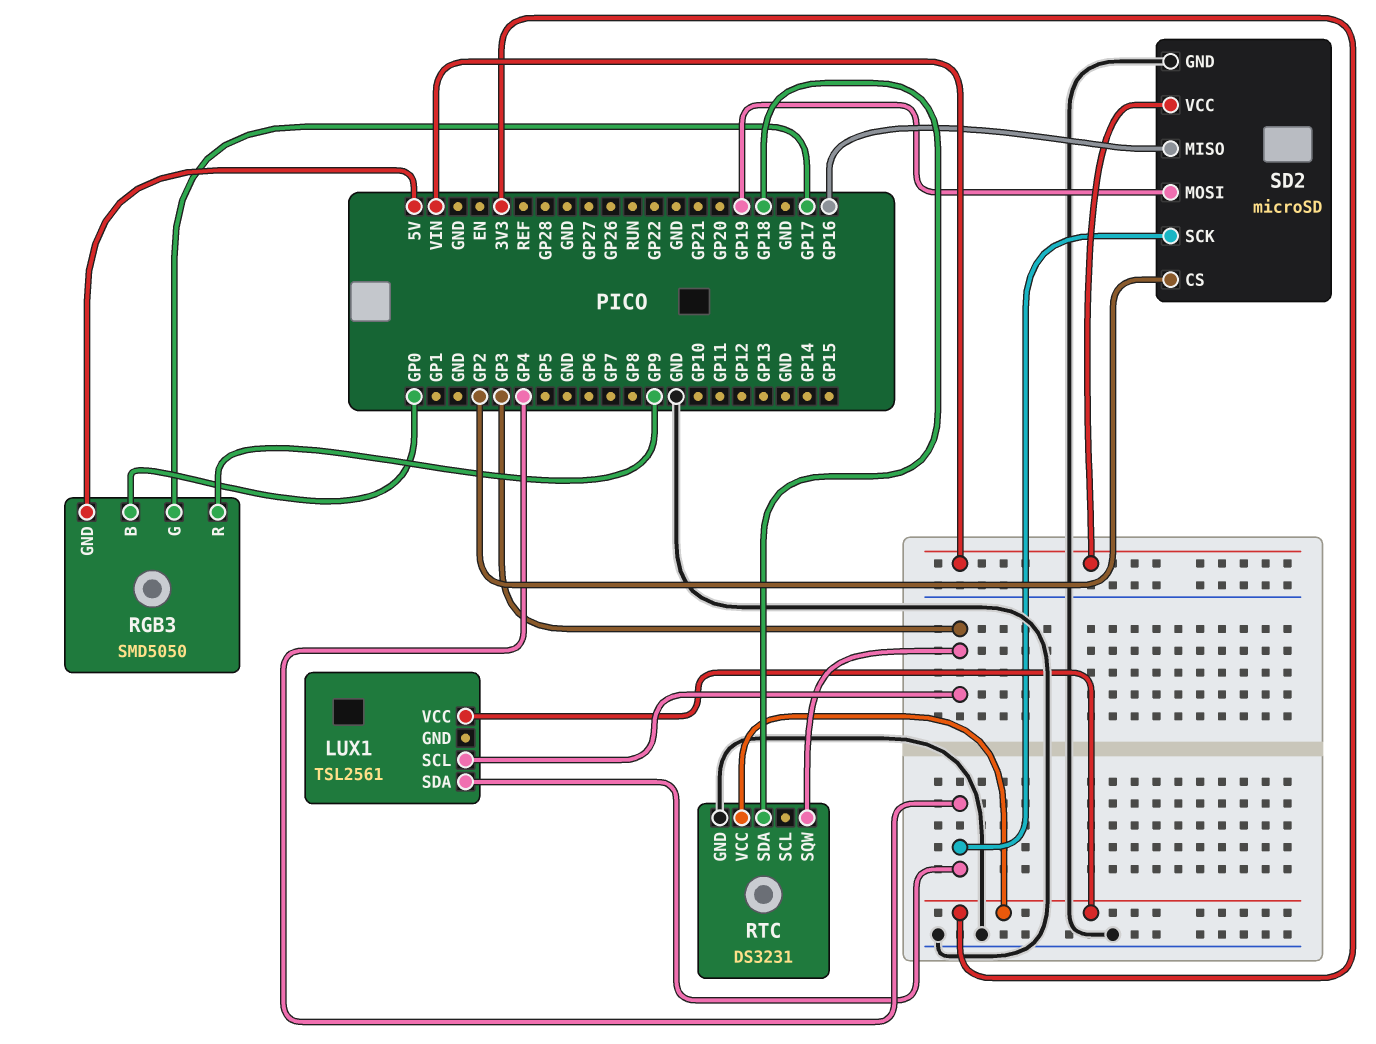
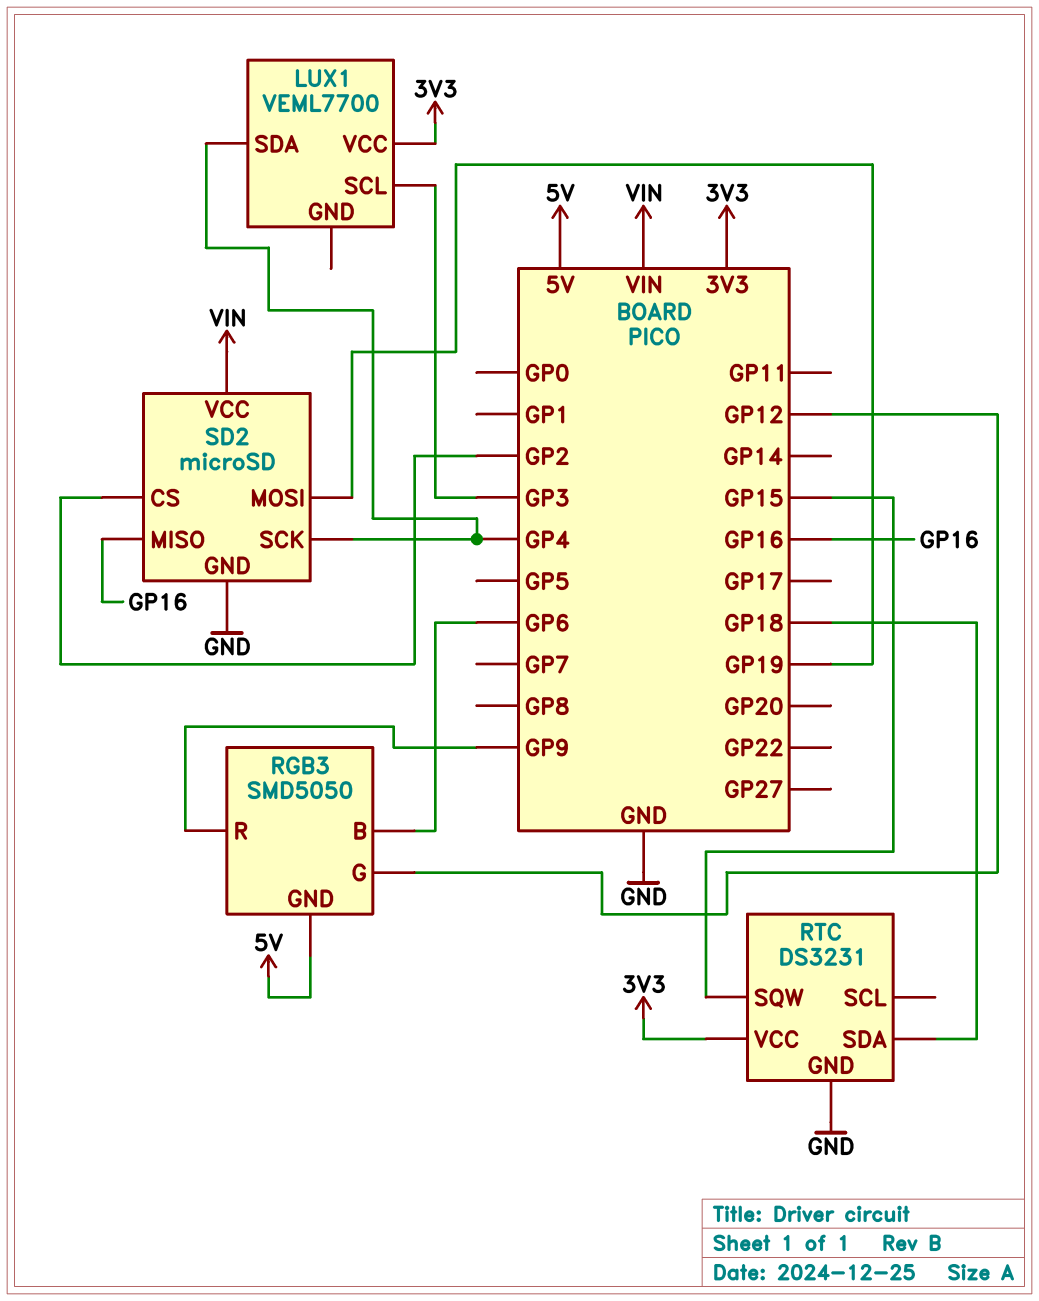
LUX1: TSL2561 -> VEML7700
RGB3 pin B: GP0 -> GP6
RGB3 pin G: GP17 -> GP12
RTC pin SQW: GP3 -> GP15

